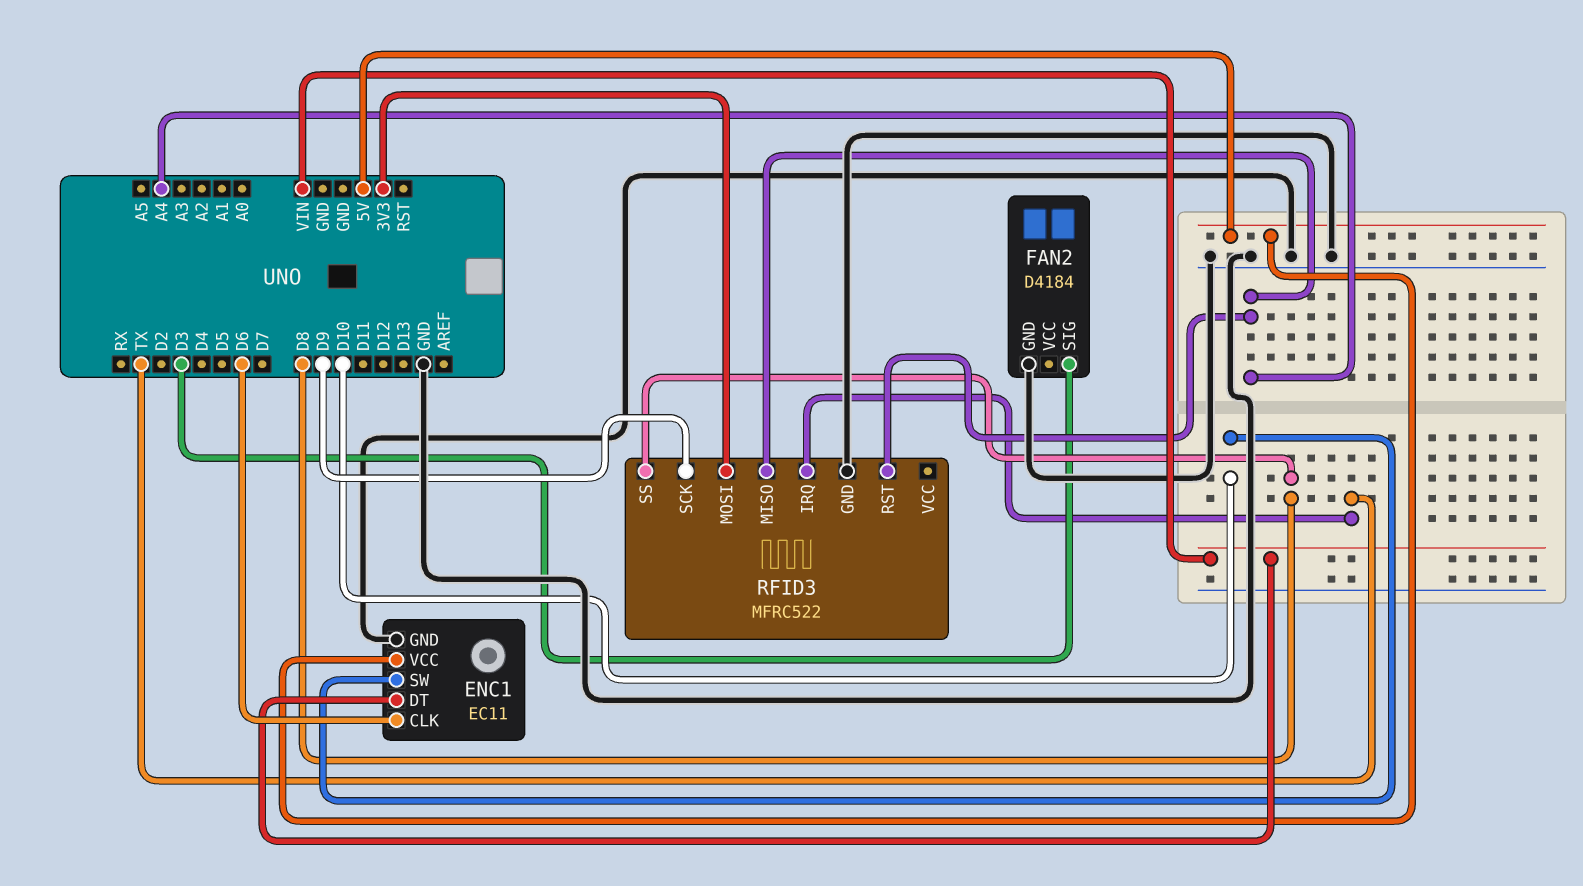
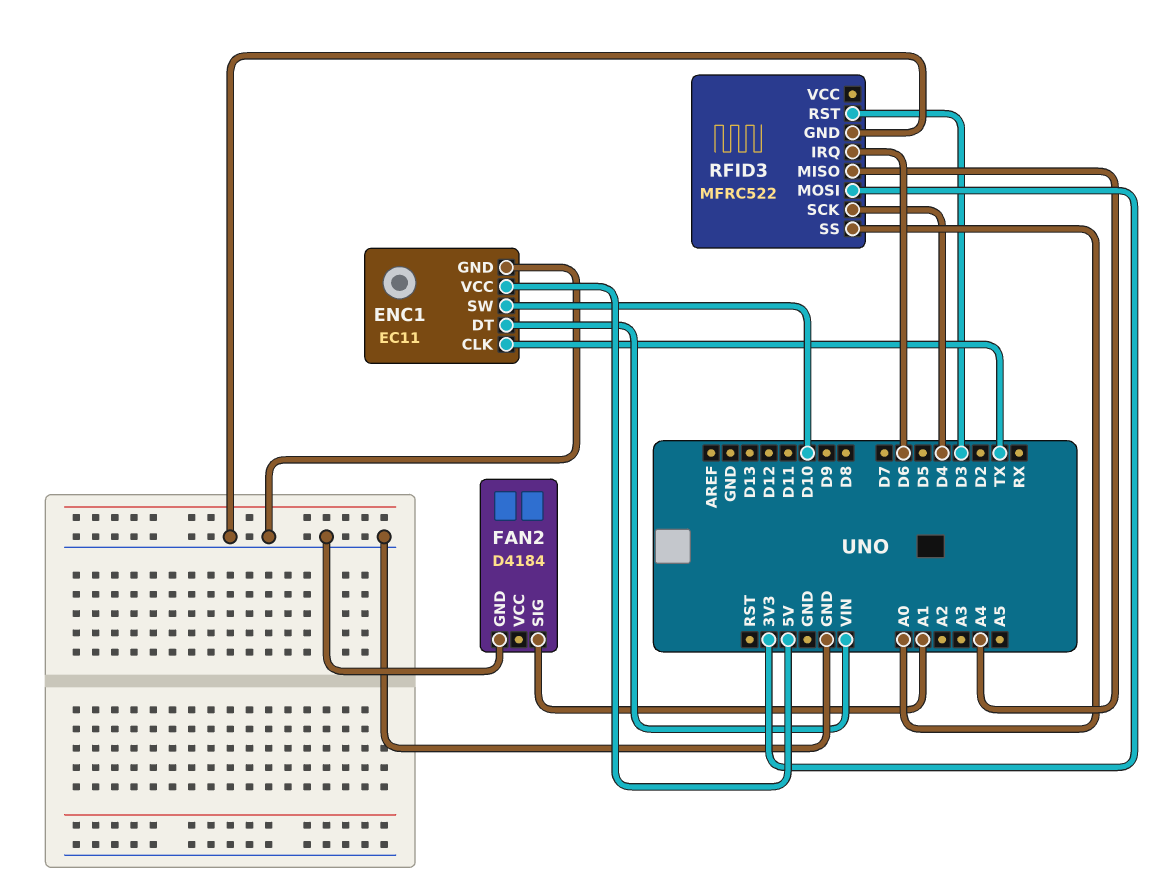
ENC1 pin CLK: D6 -> TX
FAN2 pin SIG: D3 -> A1
RFID3 pin IRQ: TX -> D6
RFID3 pin RST: A4 -> D3
RFID3 pin SCK: D9 -> D4
RFID3 pin SS: D8 -> A0

